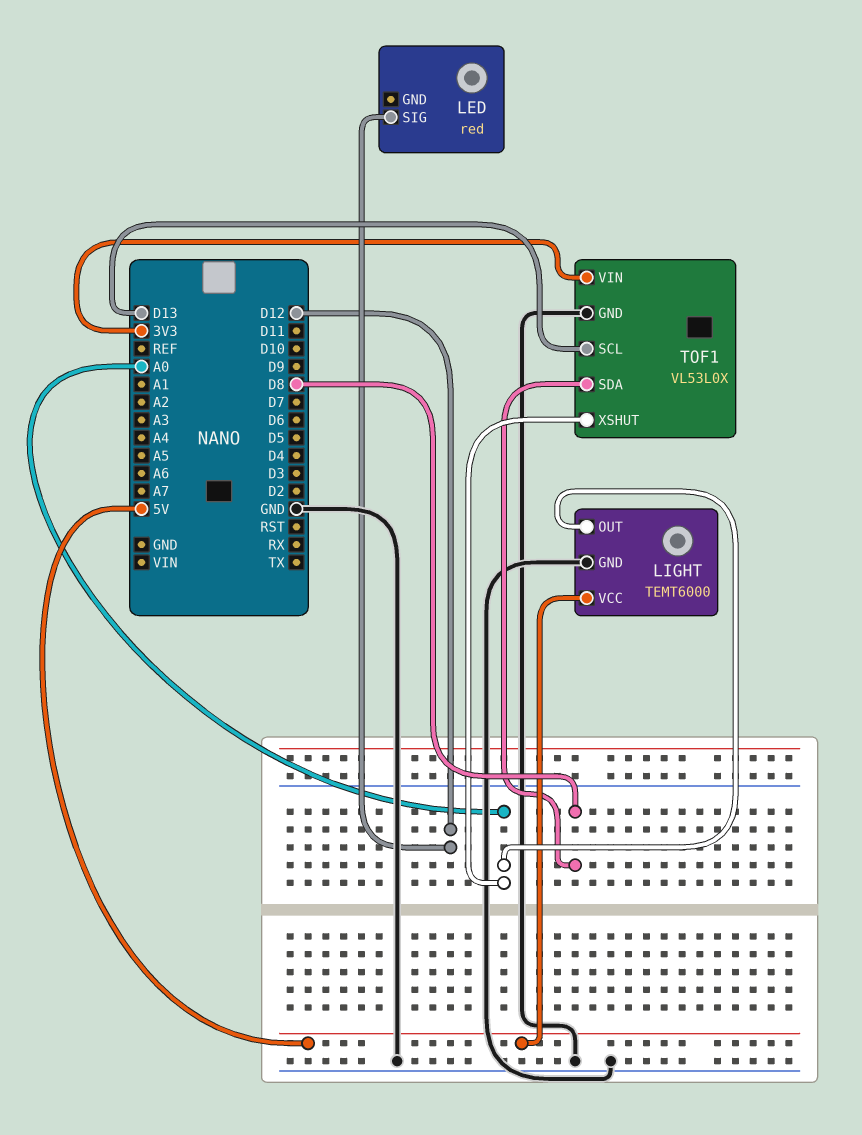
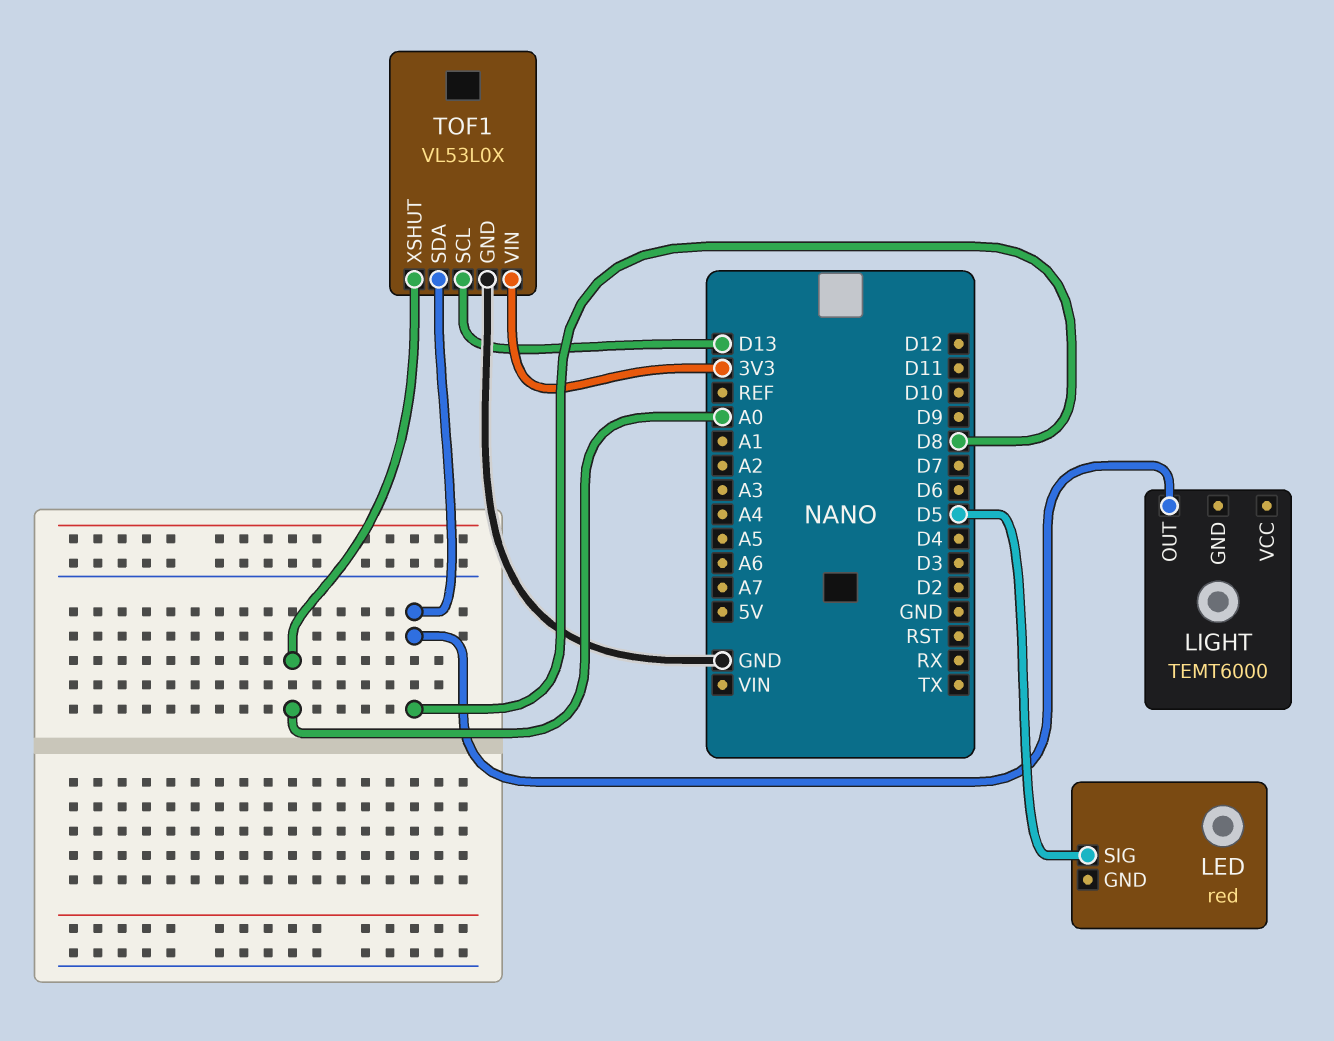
LED pin SIG: D12 -> D5
LIGHT pin GND: GND -> none
LIGHT pin OUT: A0 -> D8
LIGHT pin VCC: 5V -> none

